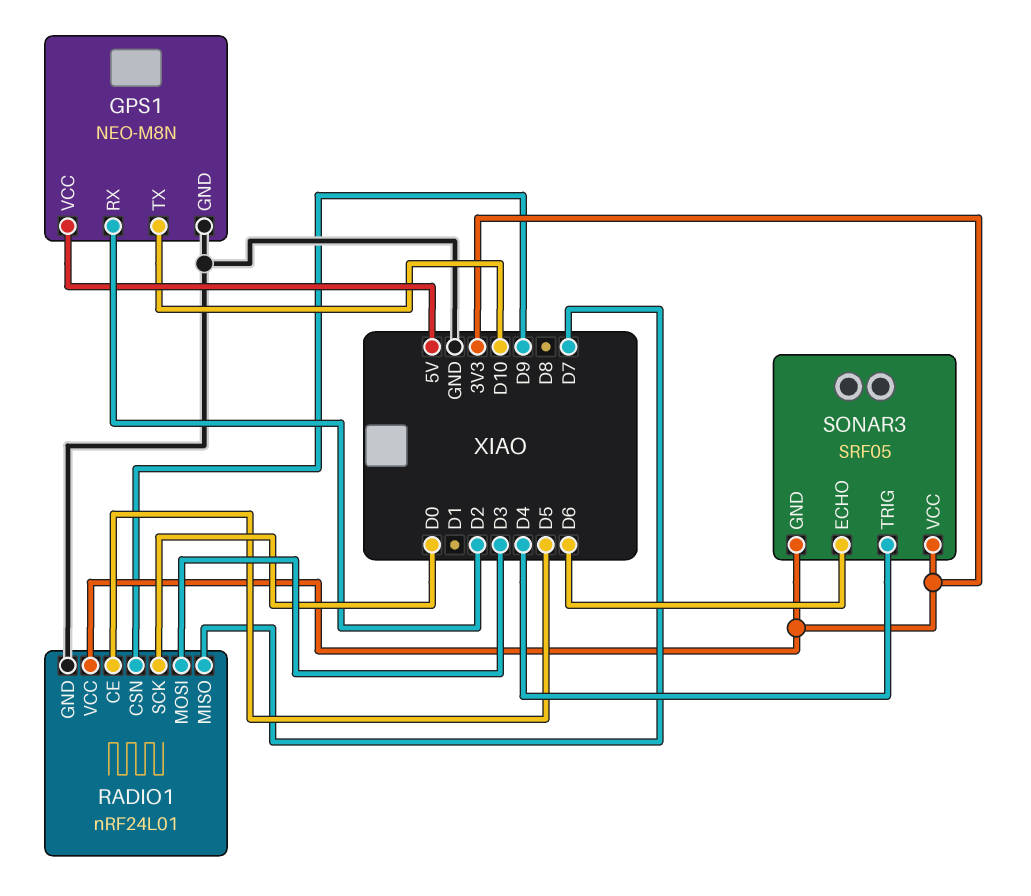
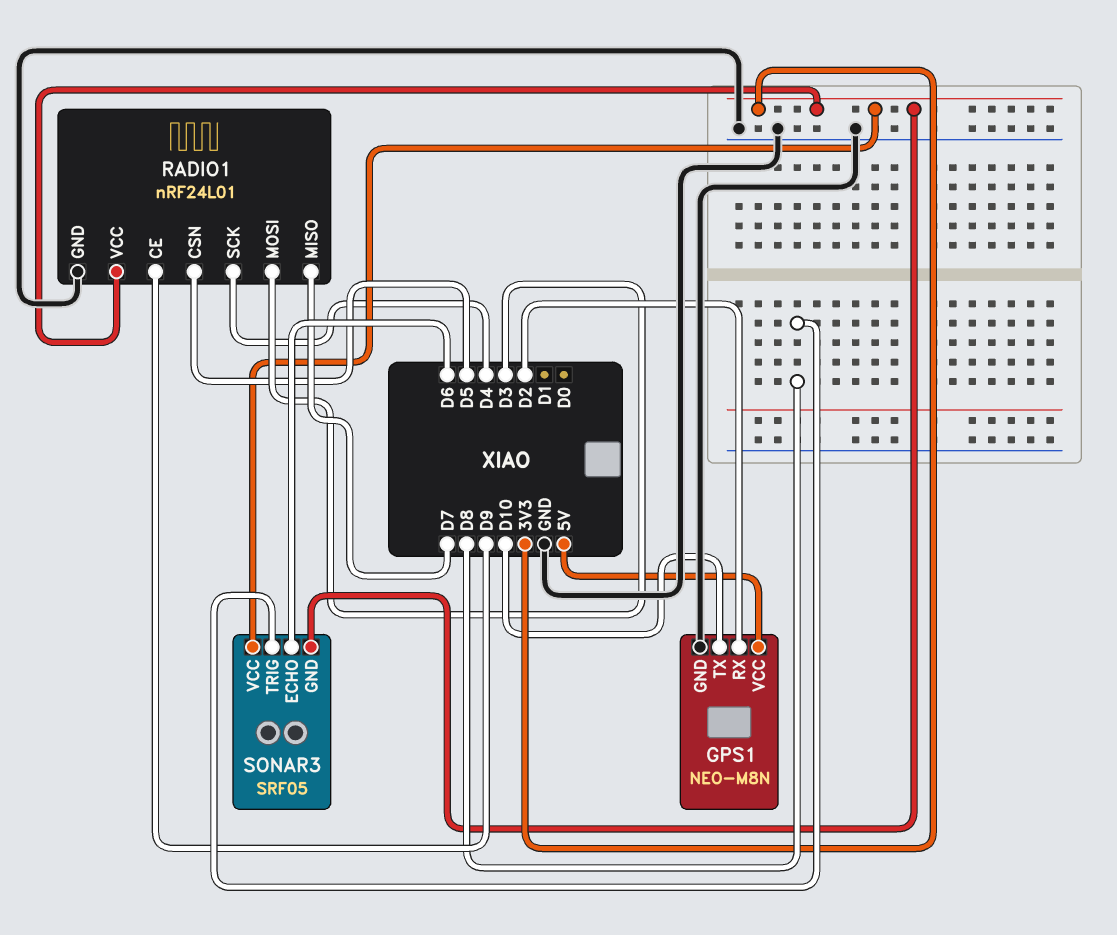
RADIO1 pin CE: D5 -> D9
RADIO1 pin CSN: D9 -> D5
RADIO1 pin SCK: D0 -> D4
SONAR3 pin TRIG: D4 -> D8

